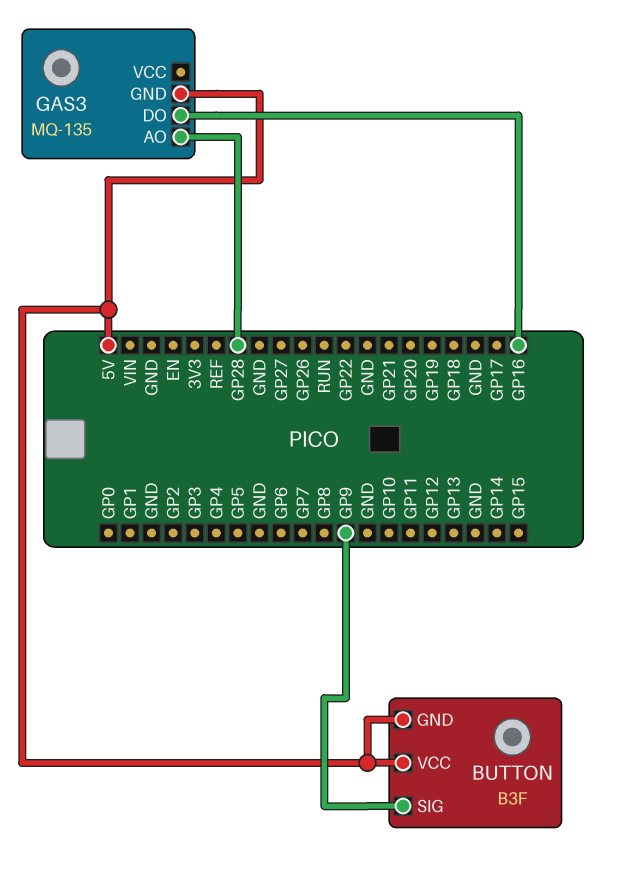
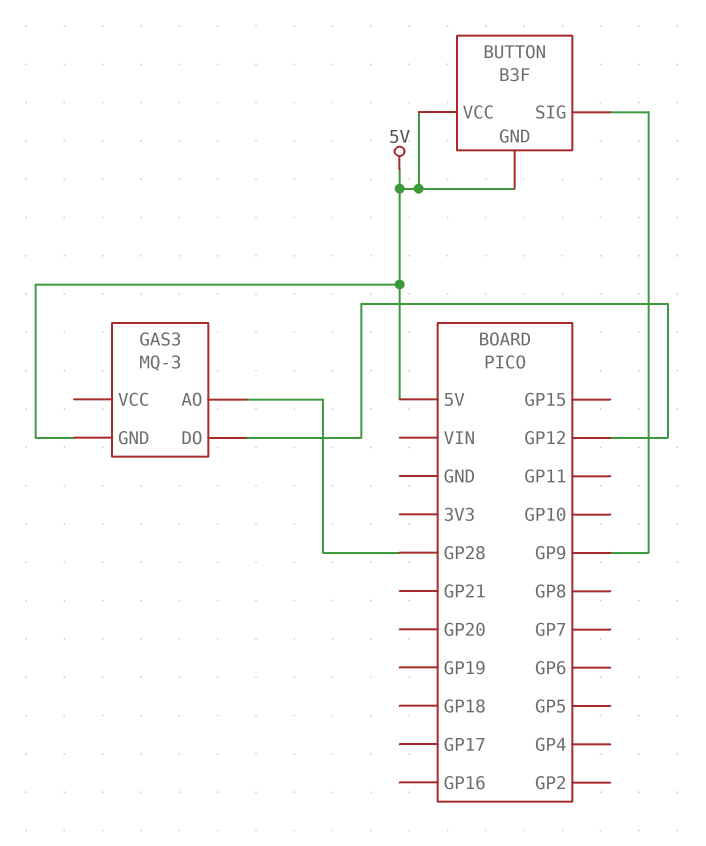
GAS3: MQ-135 -> MQ-3
GAS3 pin DO: GP16 -> GP12

